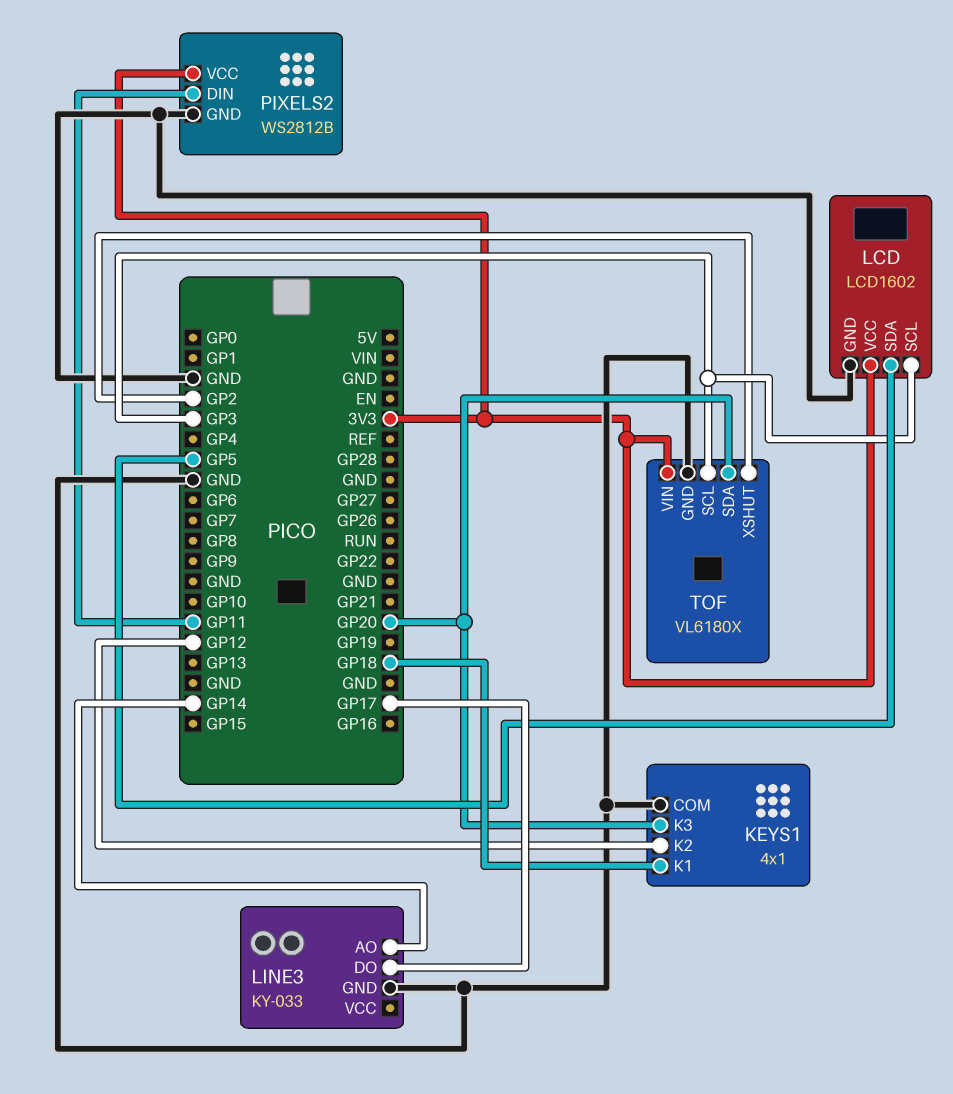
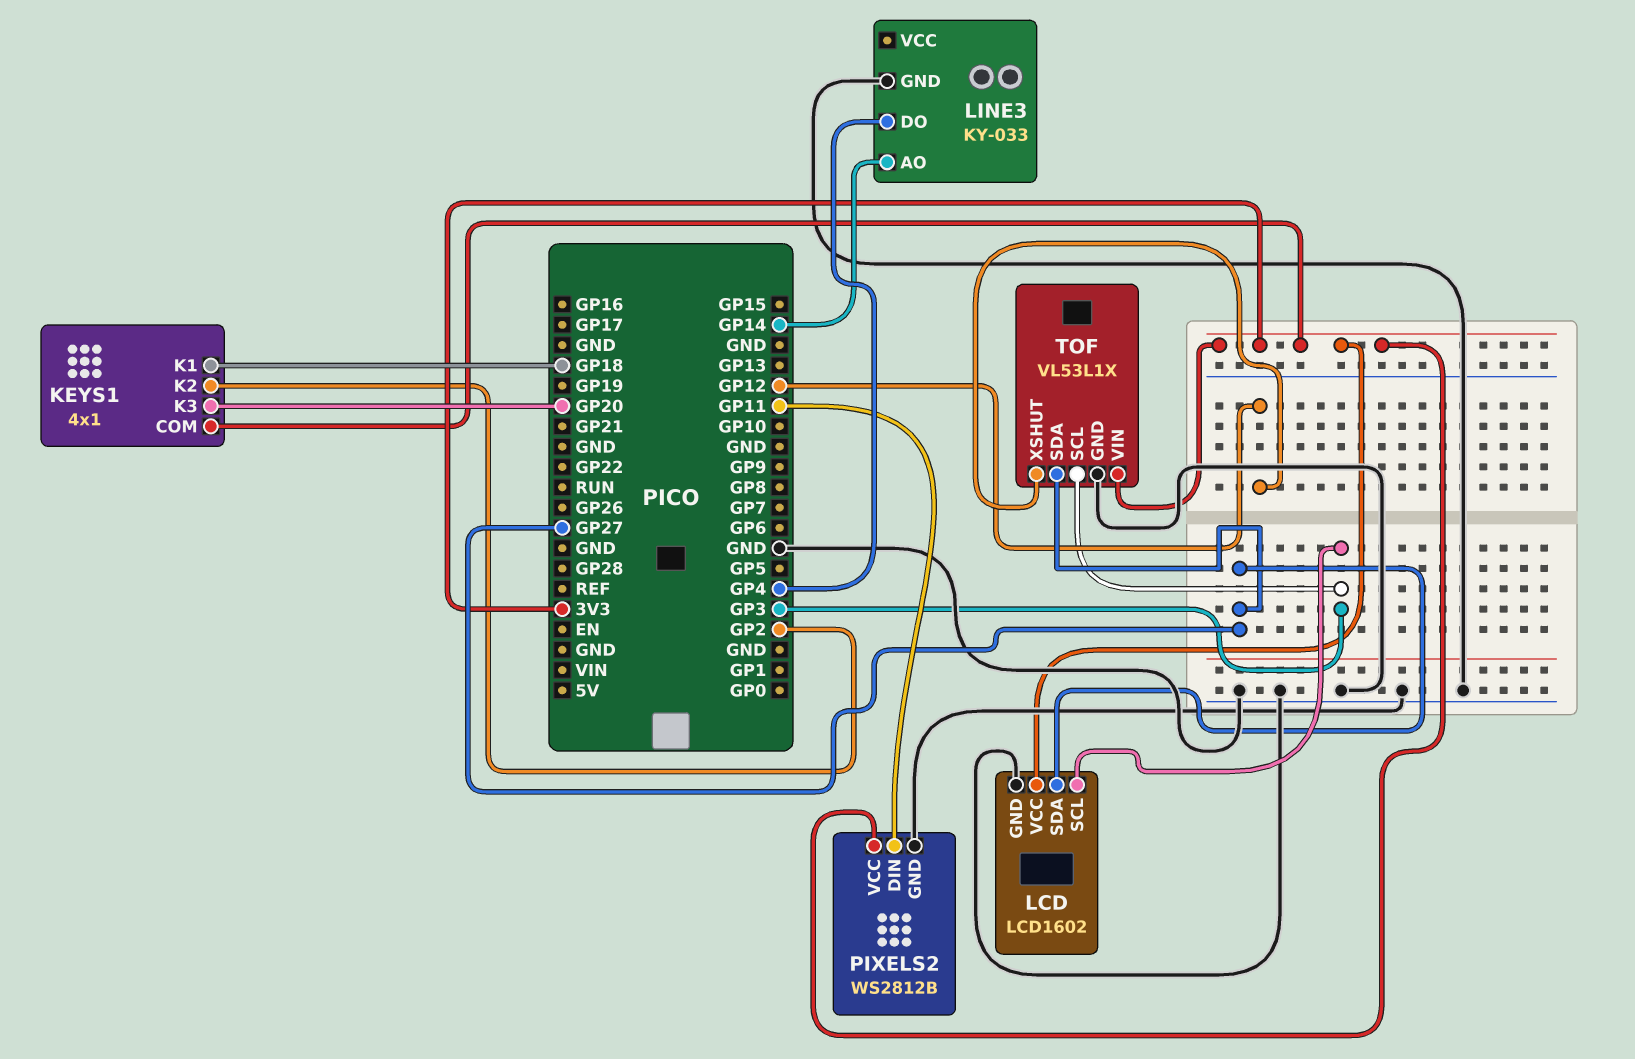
KEYS1 pin COM: GND -> 3V3
KEYS1 pin K2: GP12 -> GP2
LCD pin SDA: GP5 -> GP27
LINE3 pin DO: GP17 -> GP4
TOF: VL6180X -> VL53L1X
TOF pin SDA: GP20 -> GP27
TOF pin XSHUT: GP2 -> GP12

